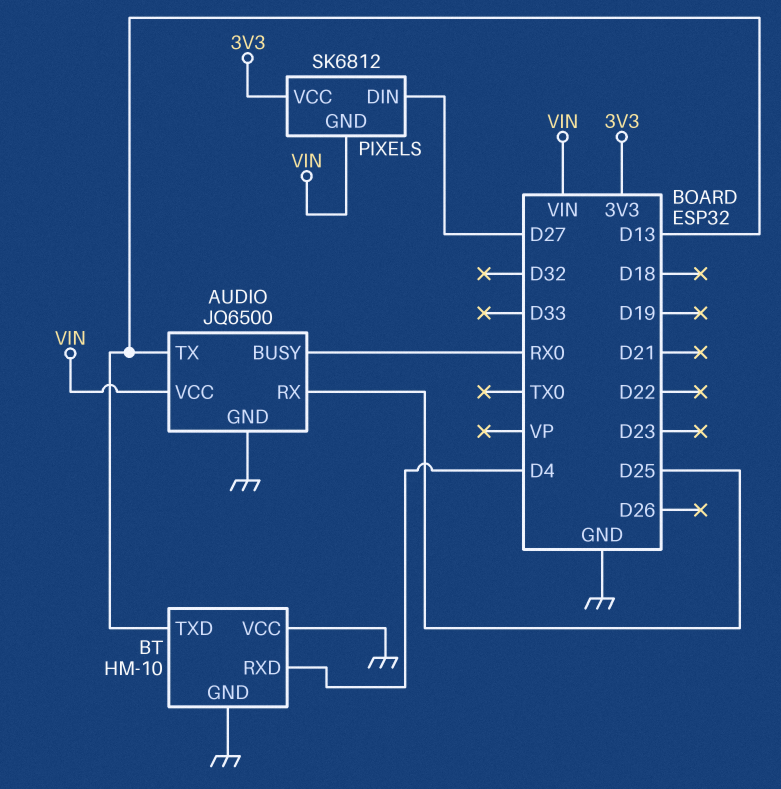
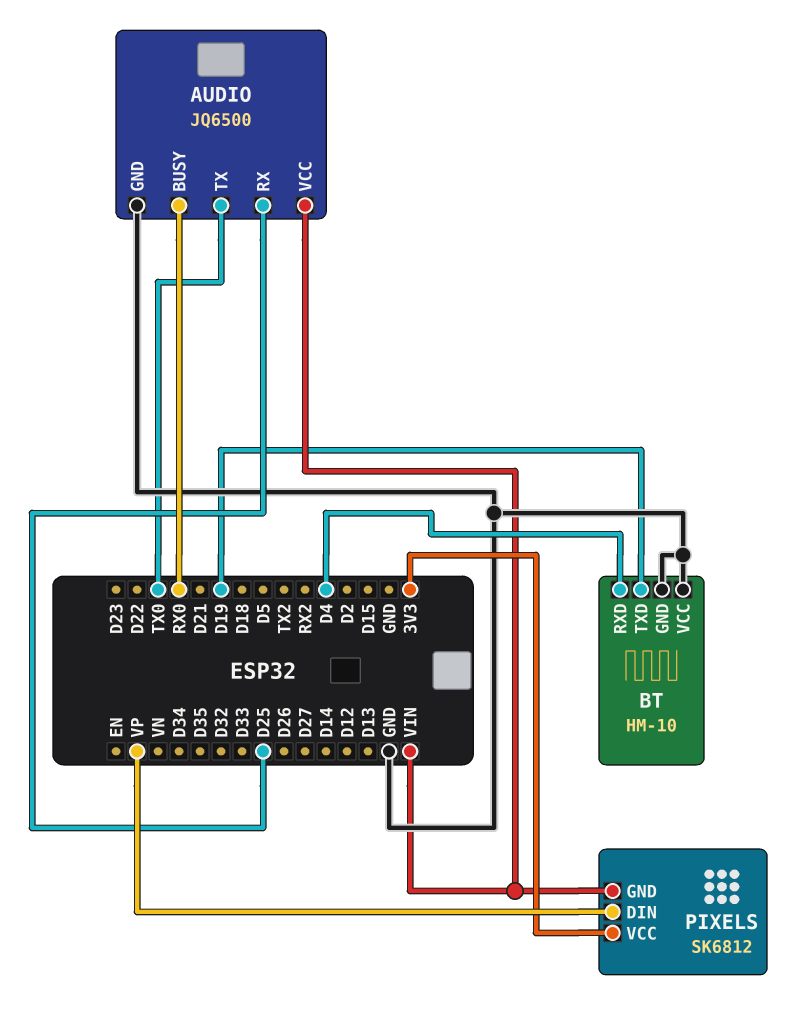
AUDIO pin TX: D13 -> TX0
BT pin TXD: D13 -> D19
PIXELS pin DIN: D27 -> VP

